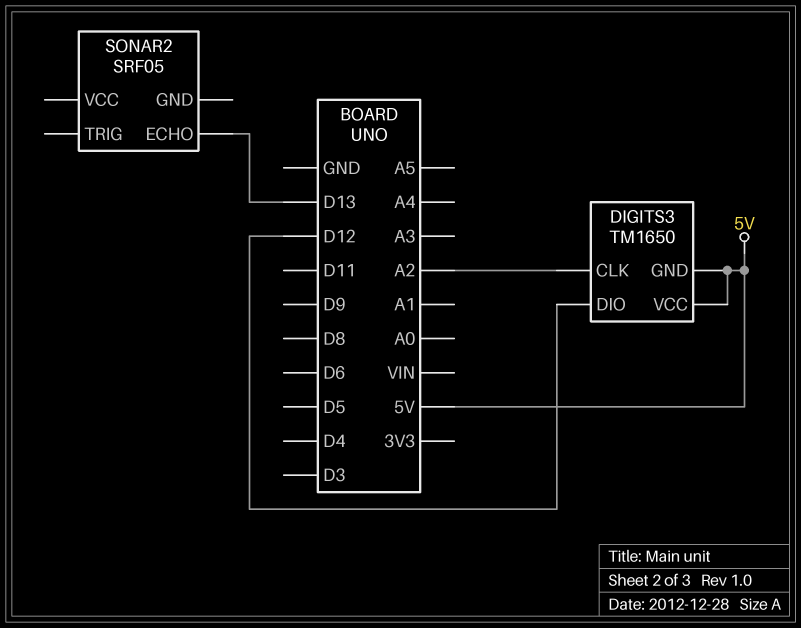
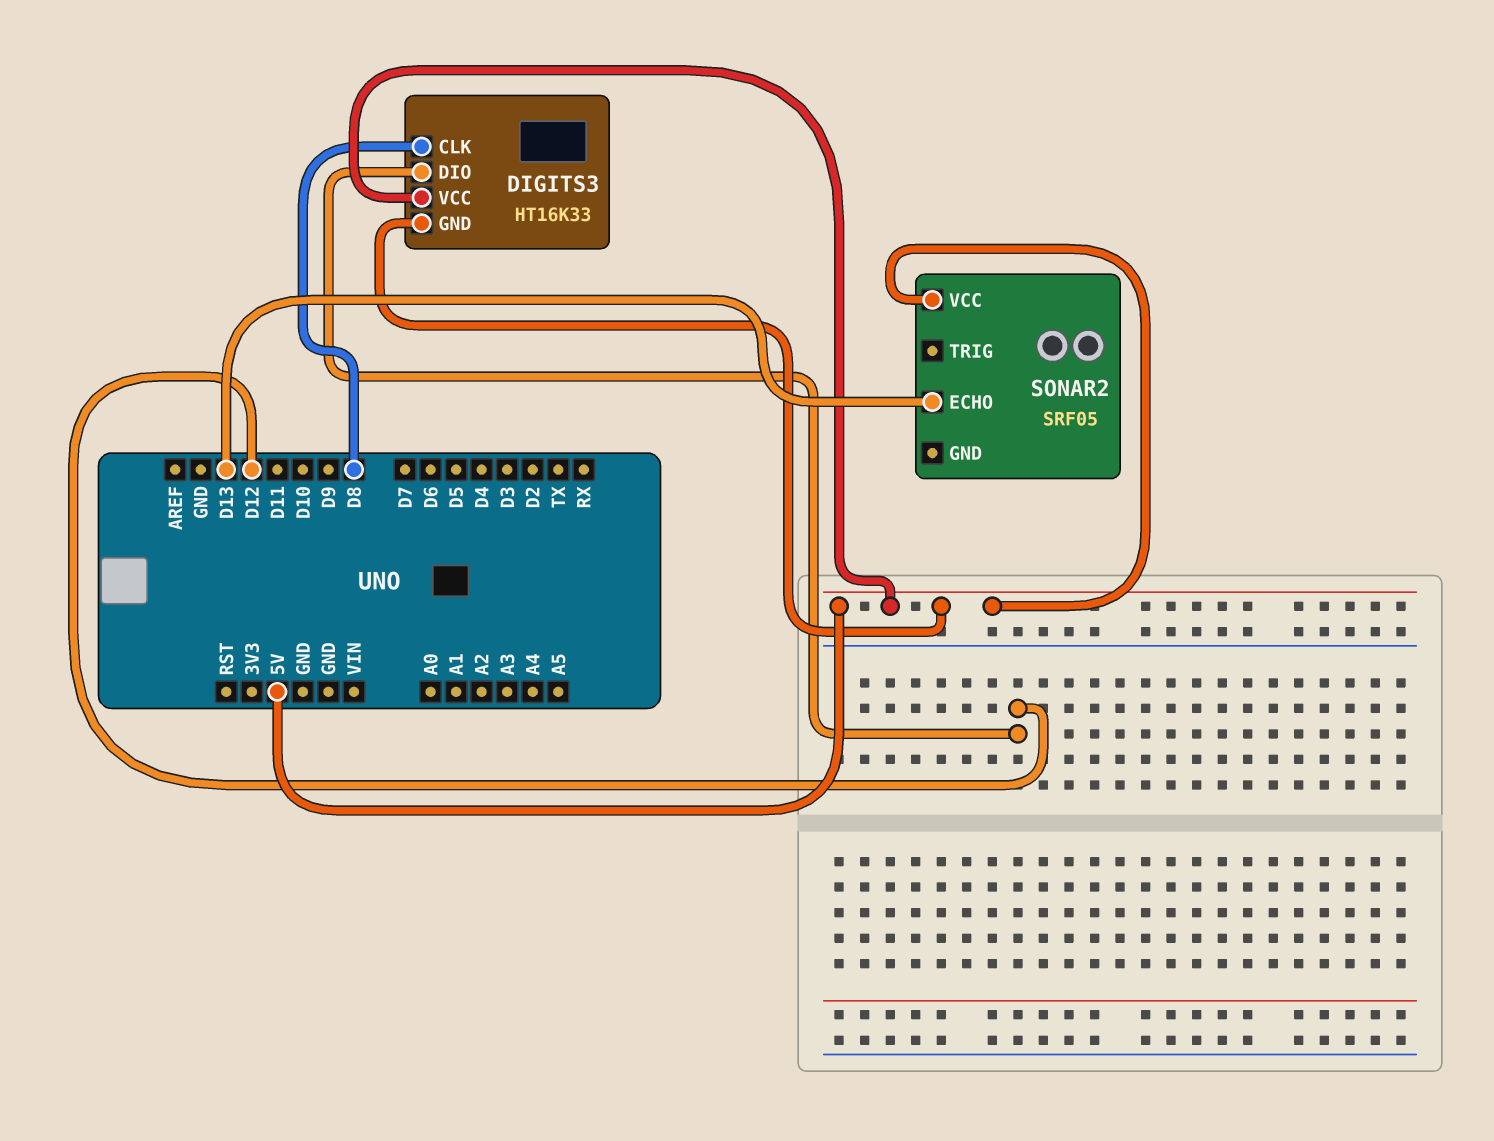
DIGITS3: TM1650 -> HT16K33
DIGITS3 pin CLK: A2 -> D8
SONAR2 pin VCC: none -> 5V

